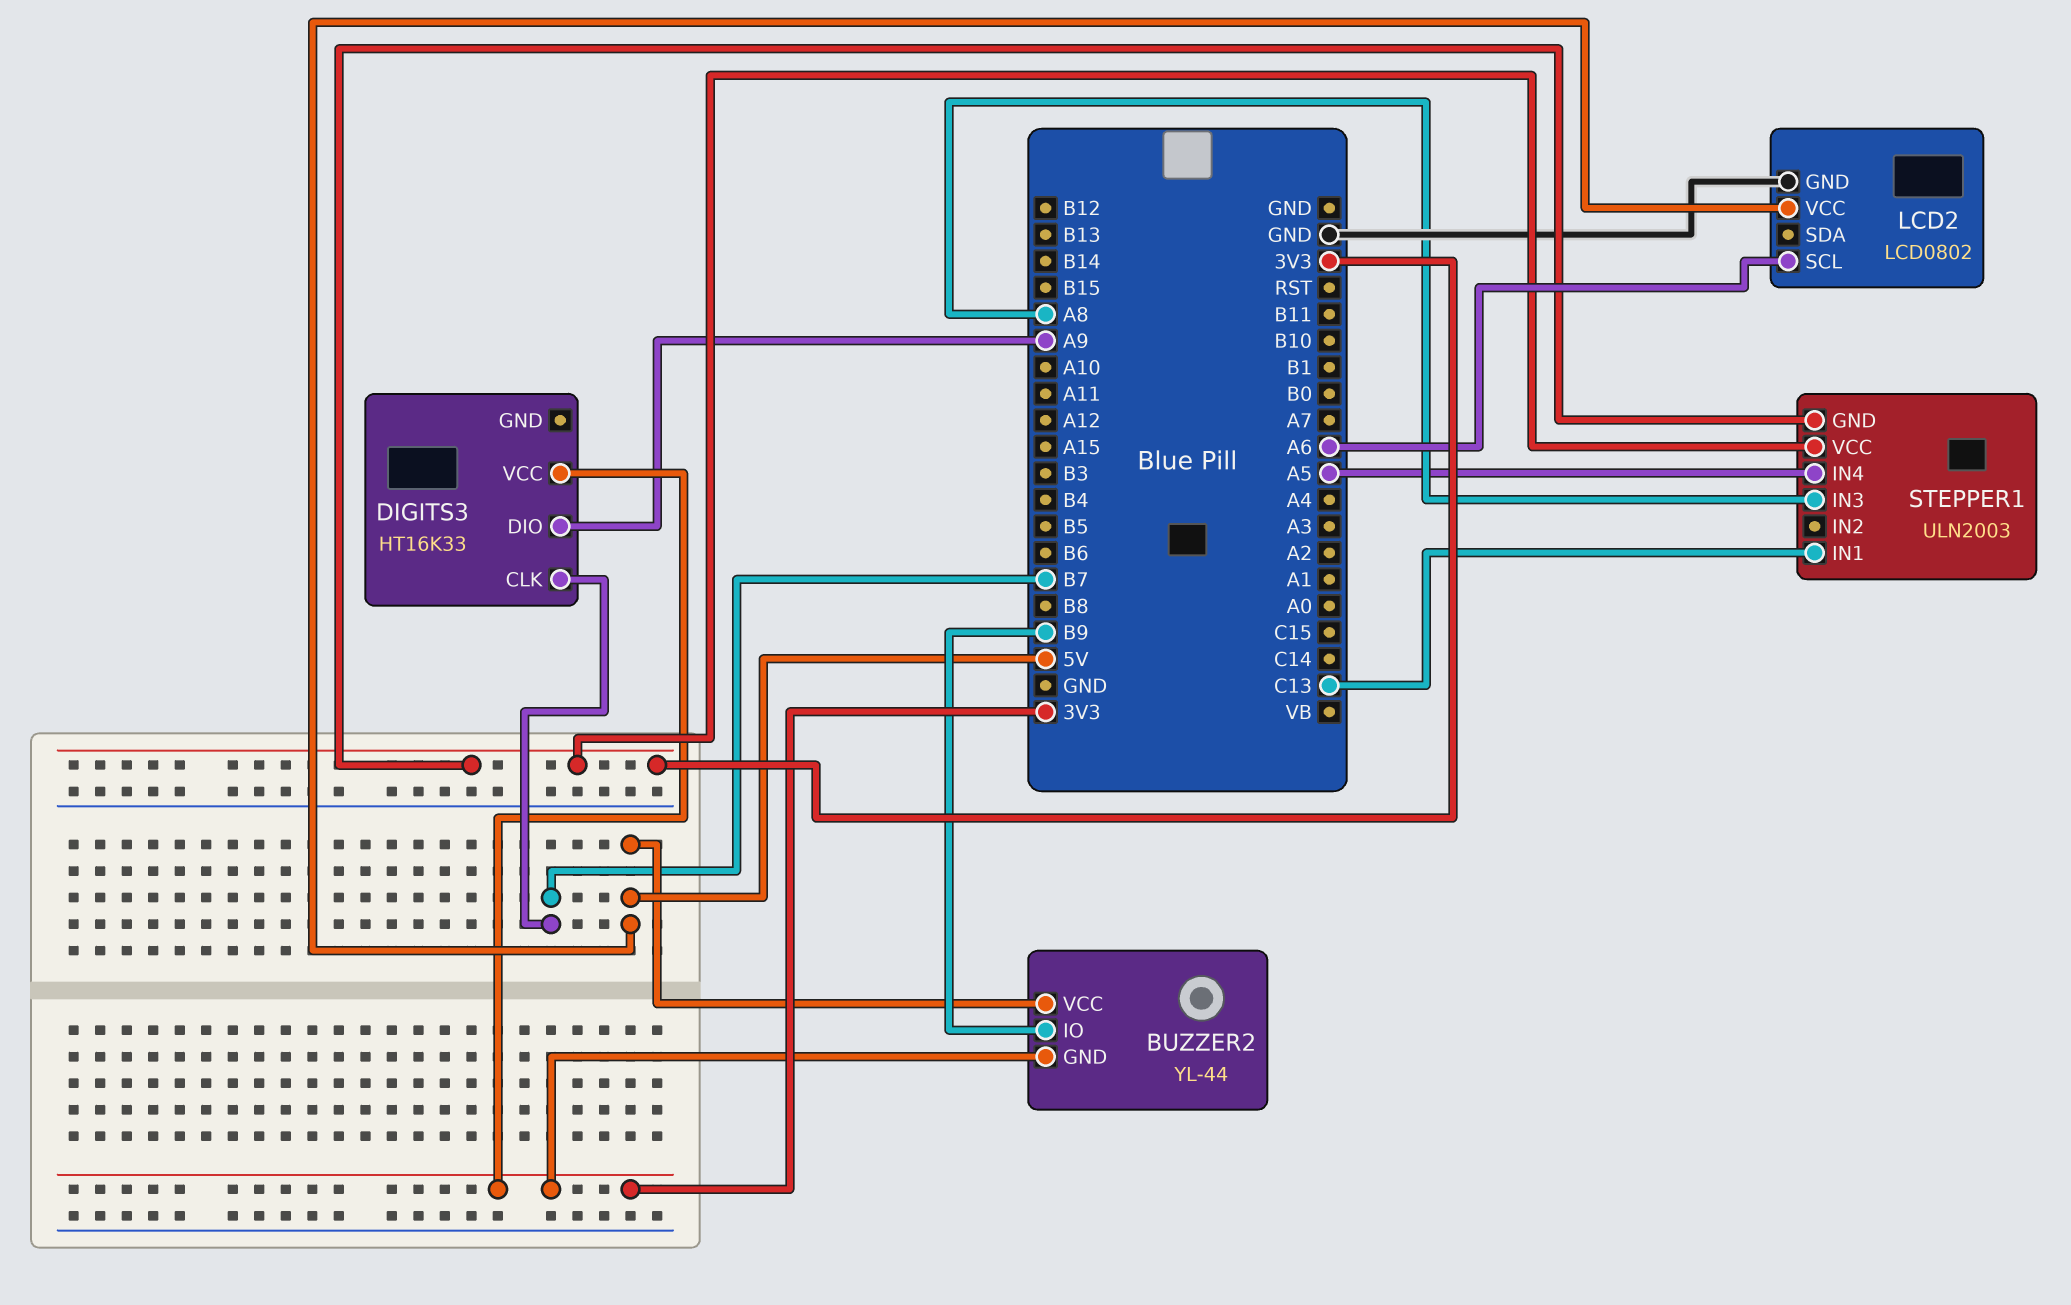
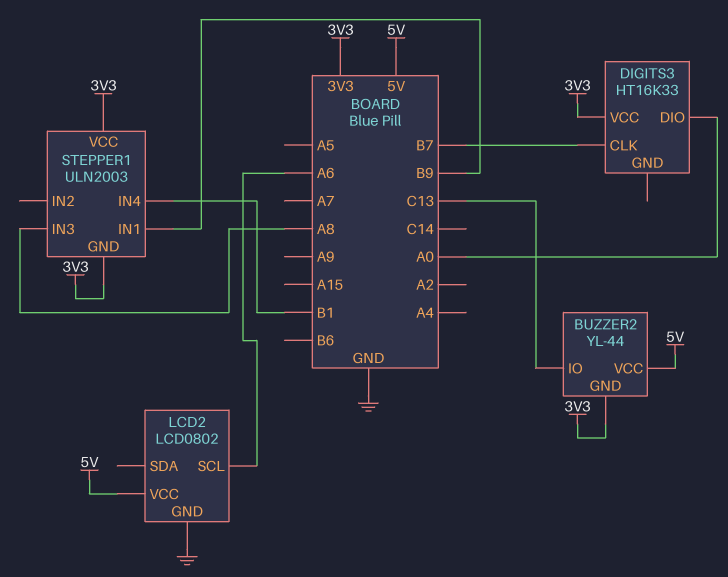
BUZZER2 pin IO: B9 -> C13
DIGITS3 pin DIO: A9 -> A0
STEPPER1 pin IN1: C13 -> B9
STEPPER1 pin IN4: A5 -> B1

